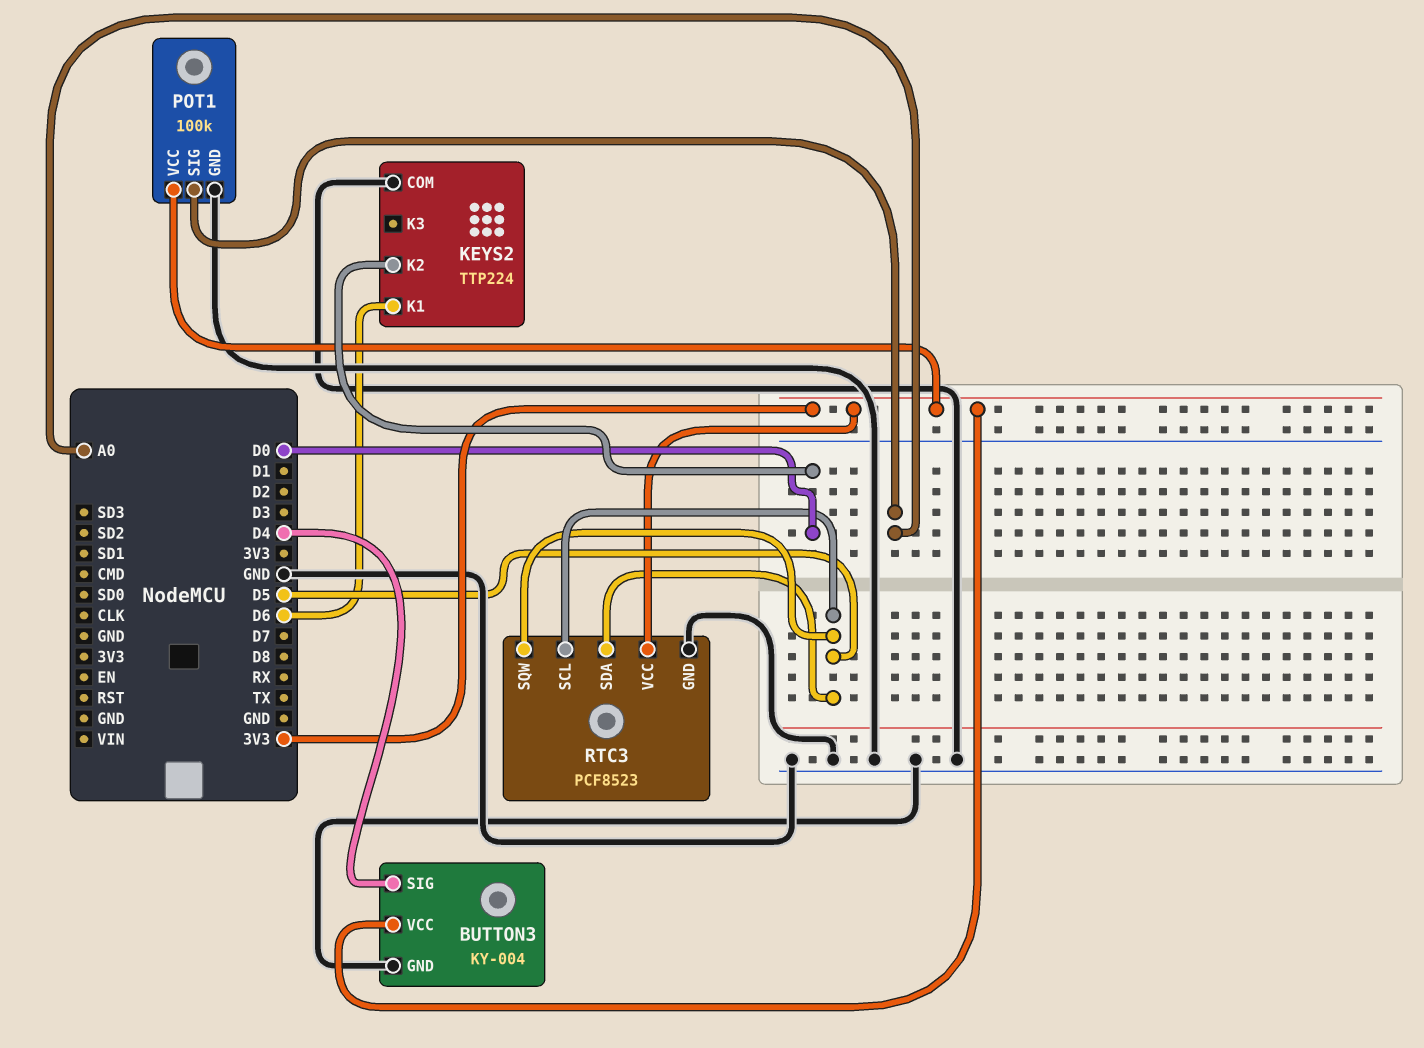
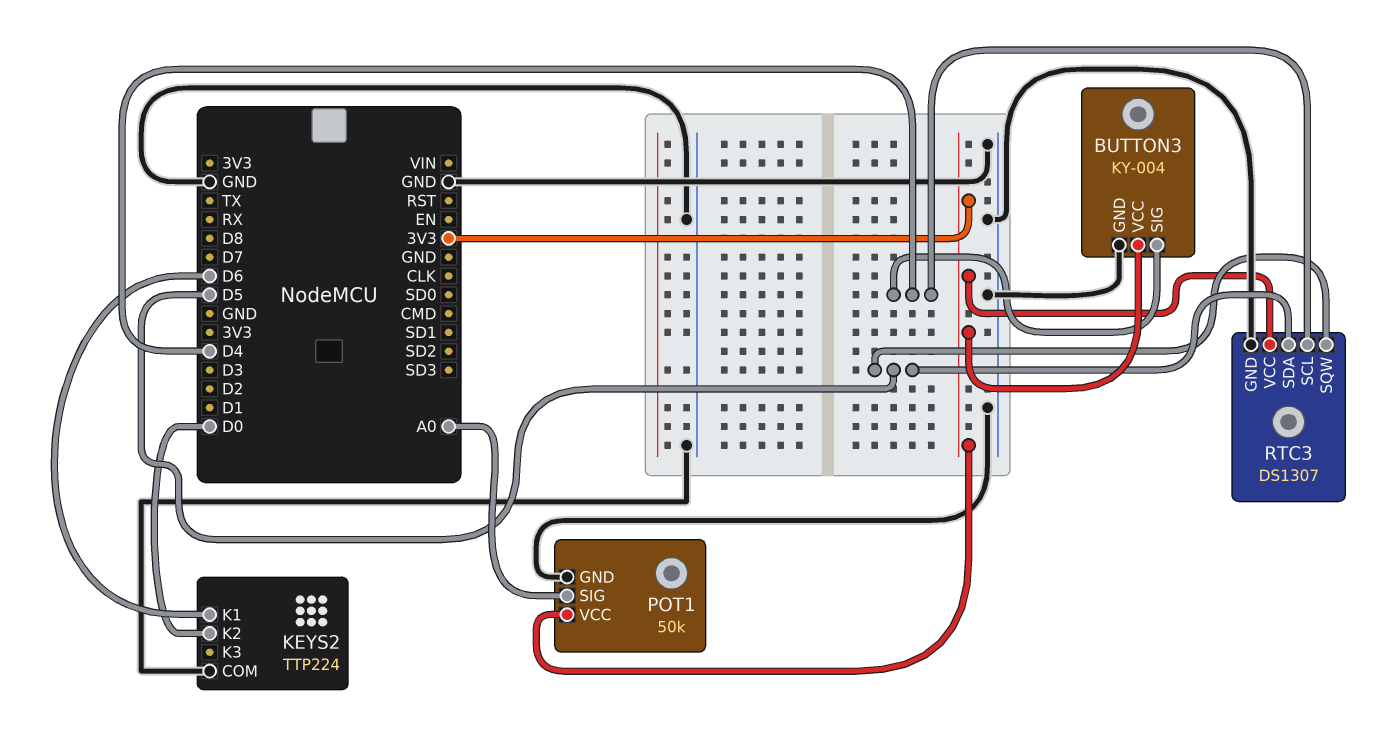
POT1: 100k -> 50k
RTC3: PCF8523 -> DS1307
RTC3 pin SCL: D5 -> D4

